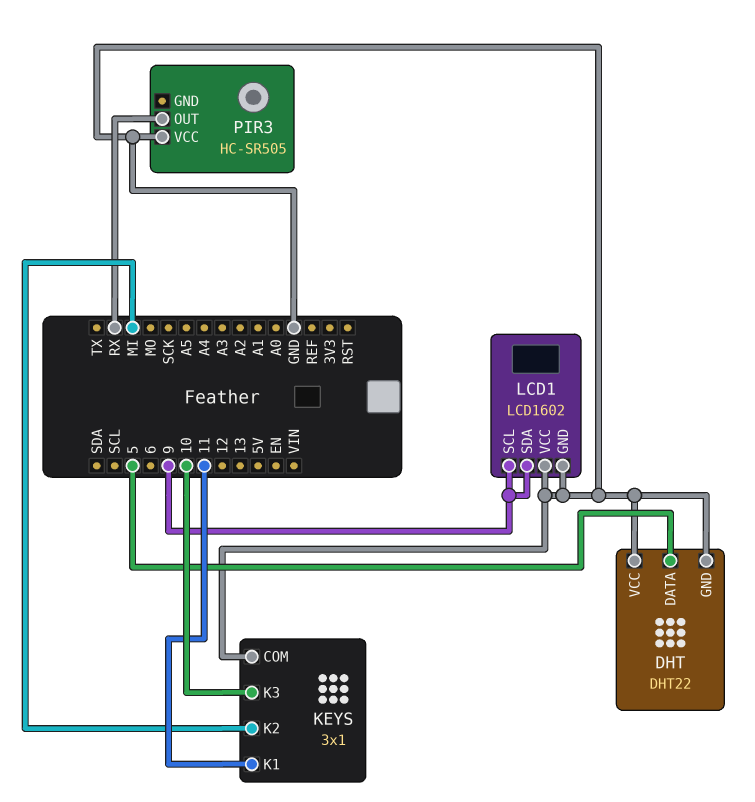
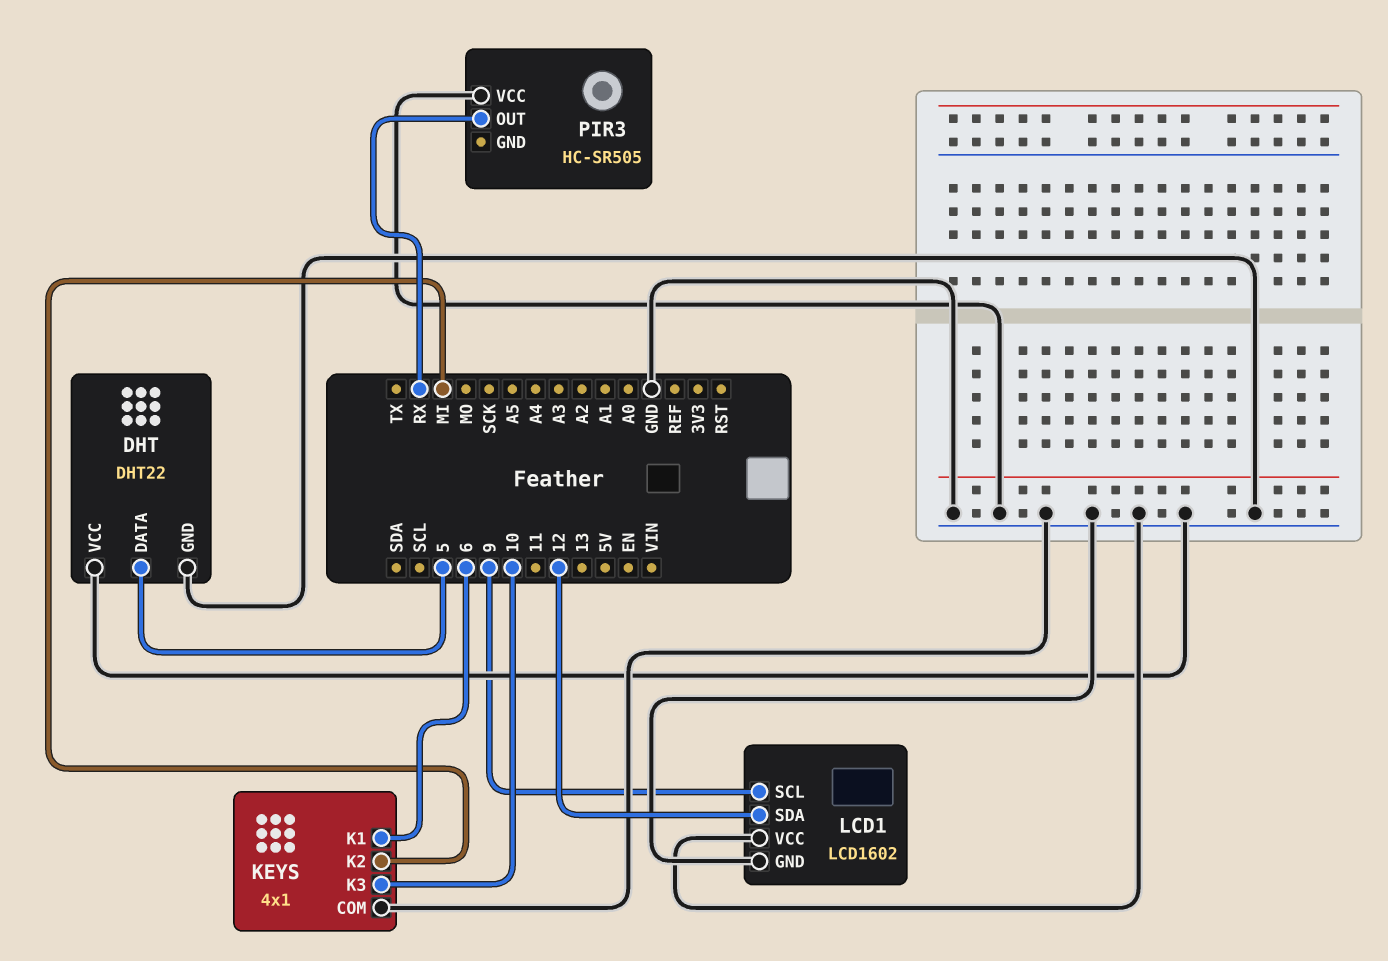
KEYS: 3x1 -> 4x1
KEYS pin K1: 11 -> 6
LCD1 pin SDA: 9 -> 12

